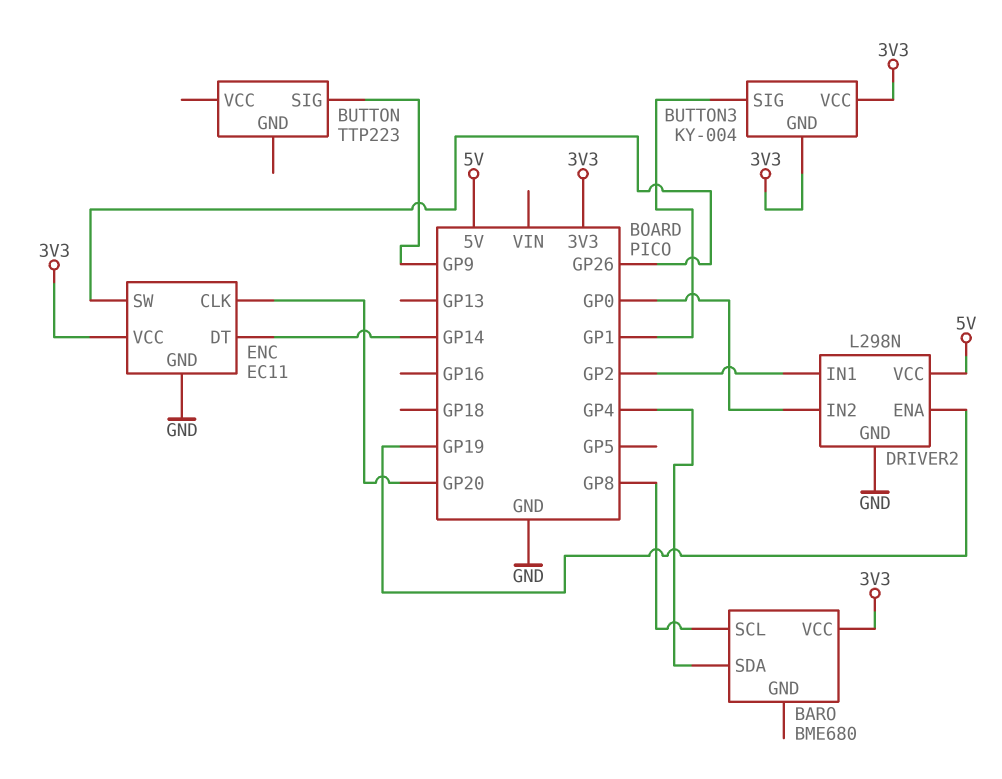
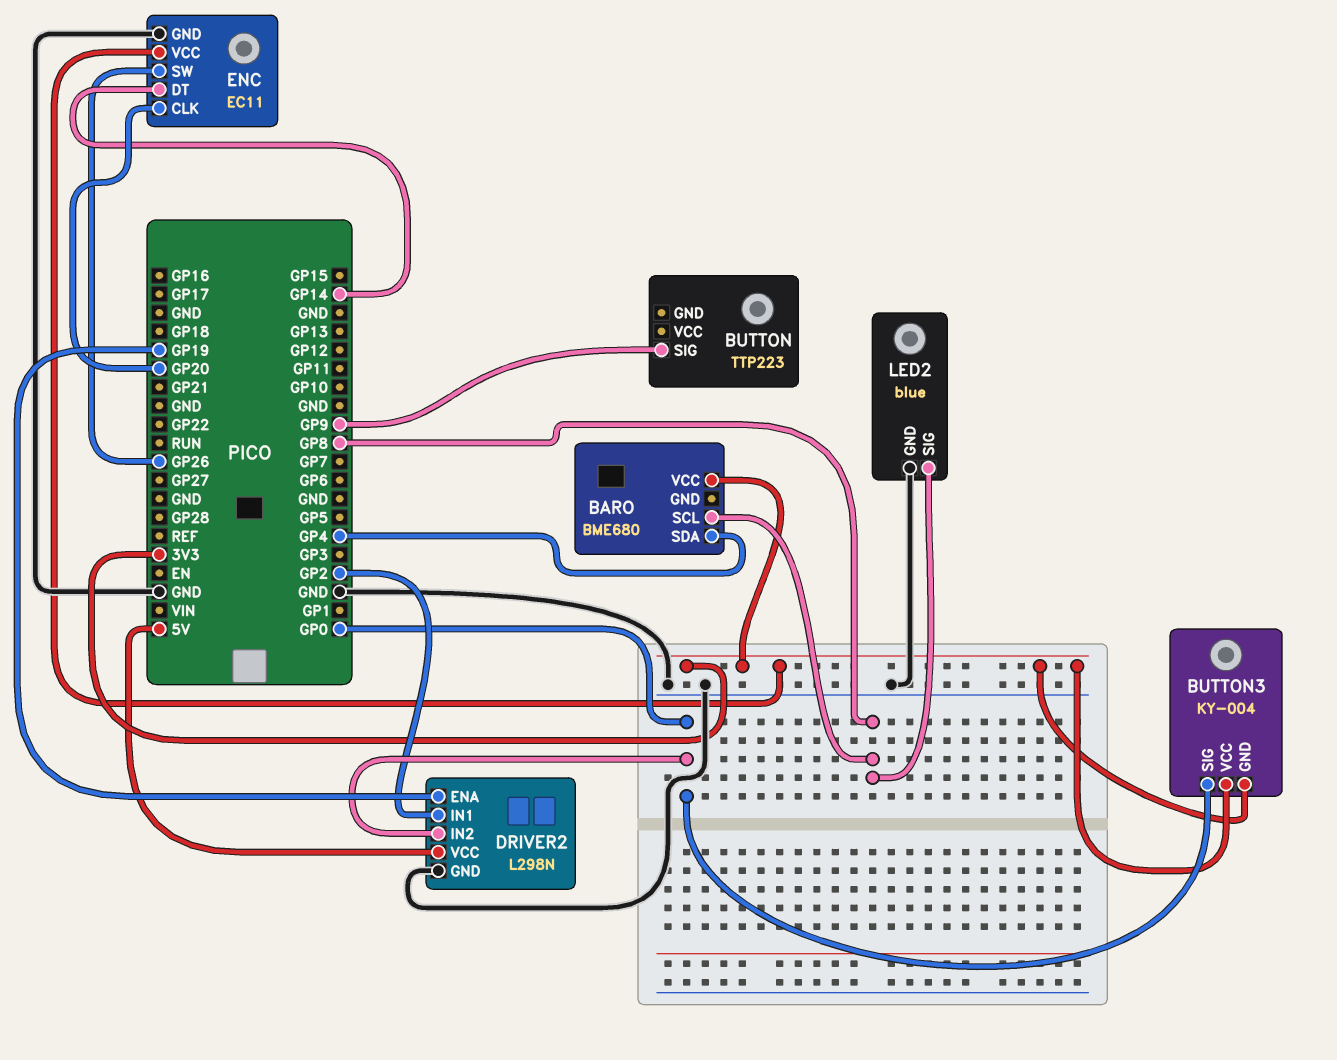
BUTTON3 pin SIG: GP1 -> GP0
LED2: none -> blue
LED2 pin GND: none -> GND
LED2 pin SIG: none -> GP8

